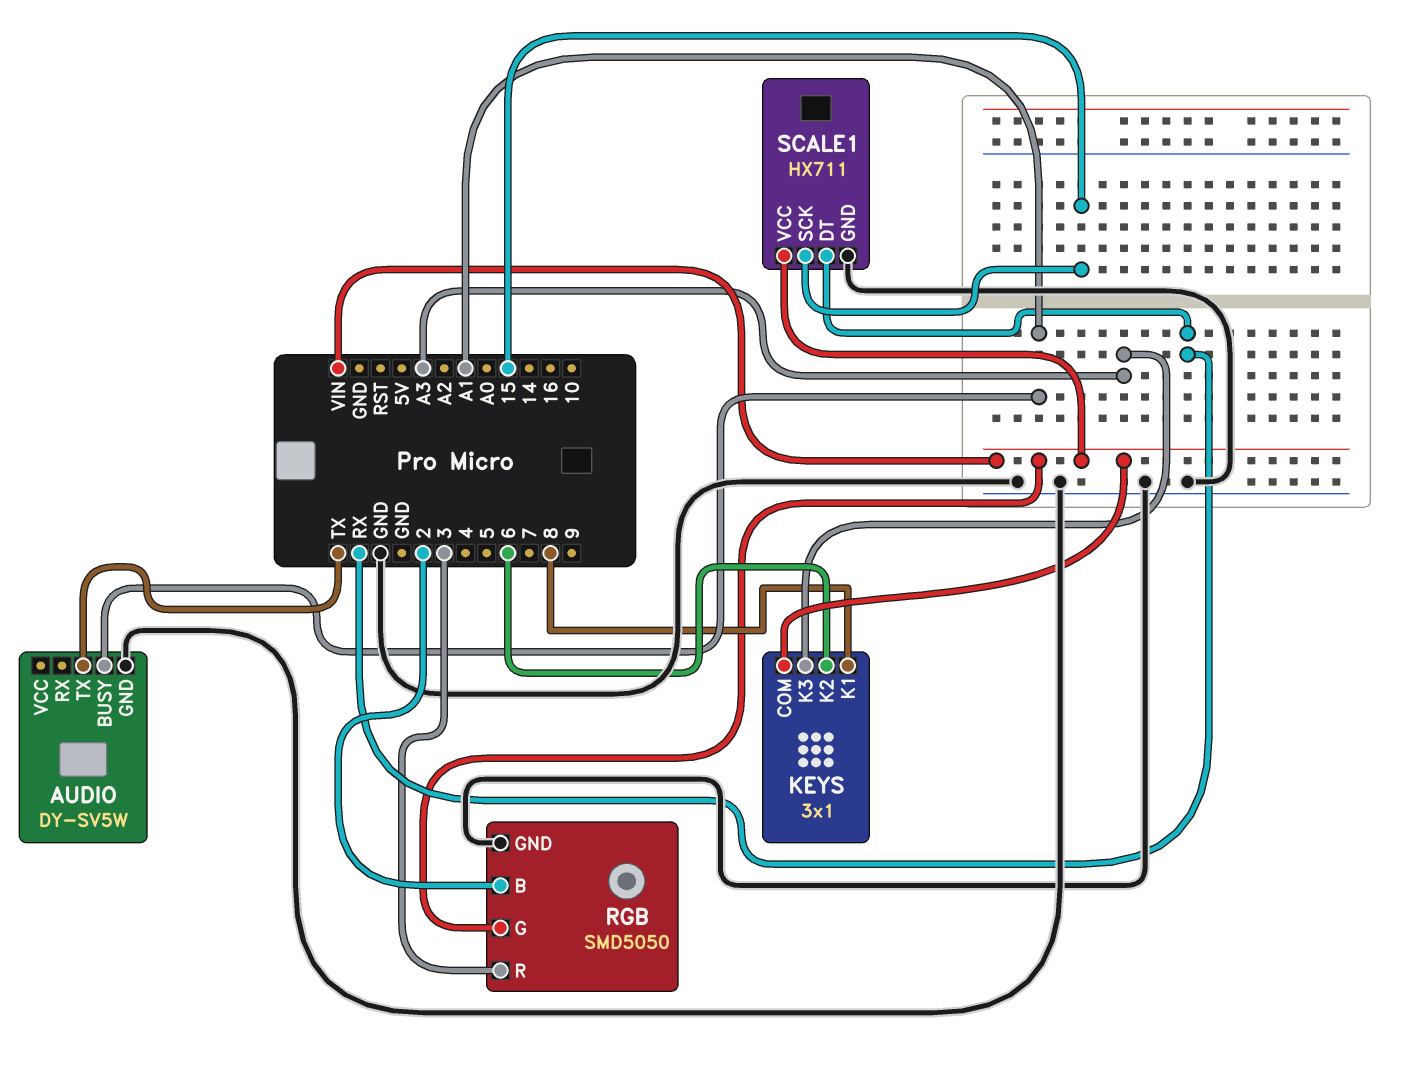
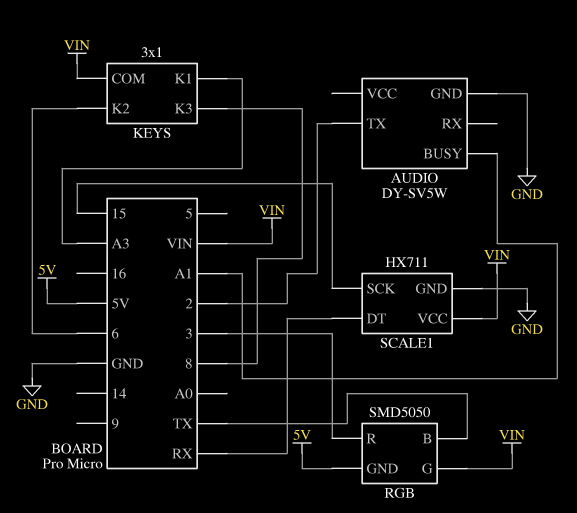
AUDIO pin TX: TX -> 2
KEYS pin K1: 8 -> A3
KEYS pin K3: A3 -> 8
RGB pin B: 2 -> TX
RGB pin GND: GND -> 5V

